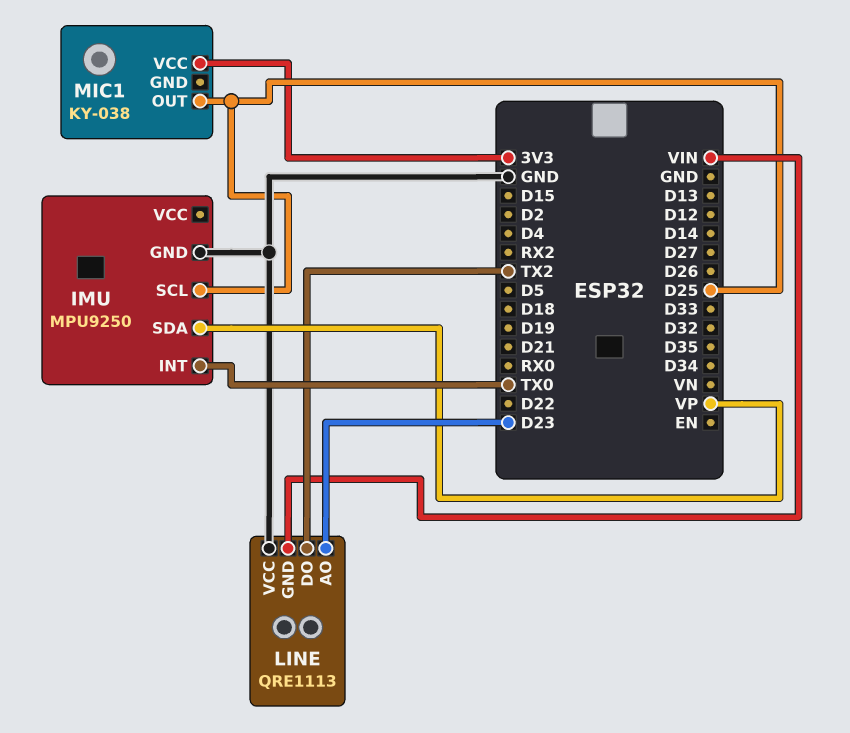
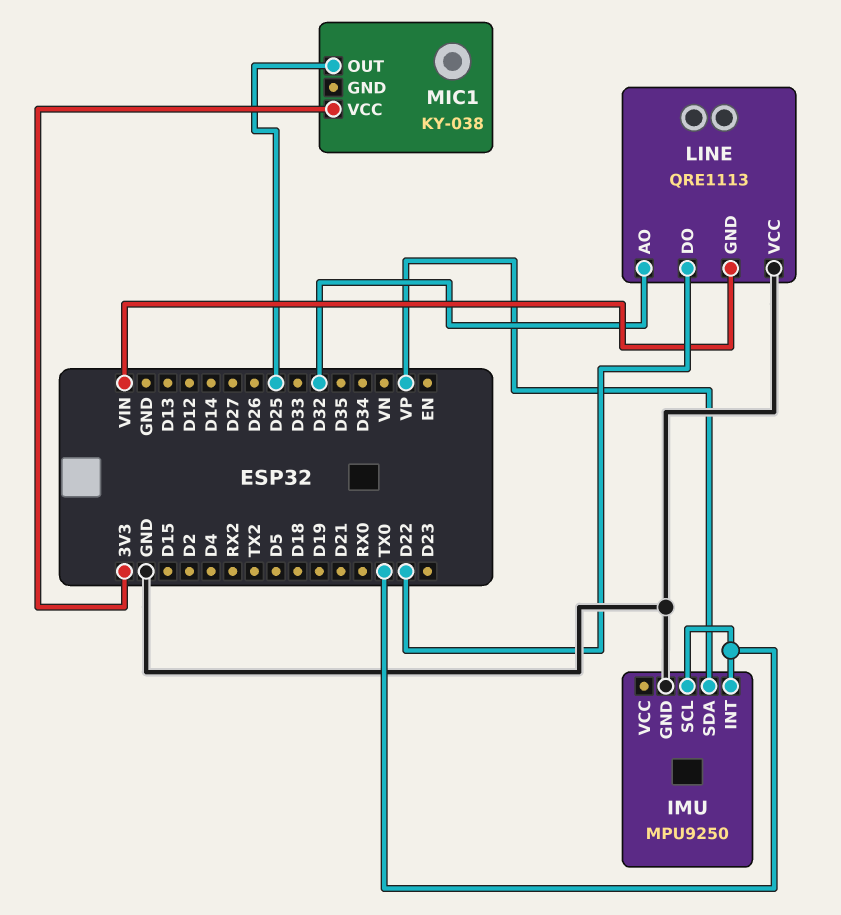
IMU pin SCL: D25 -> TX0
LINE pin AO: D23 -> D32
LINE pin DO: TX2 -> D22

